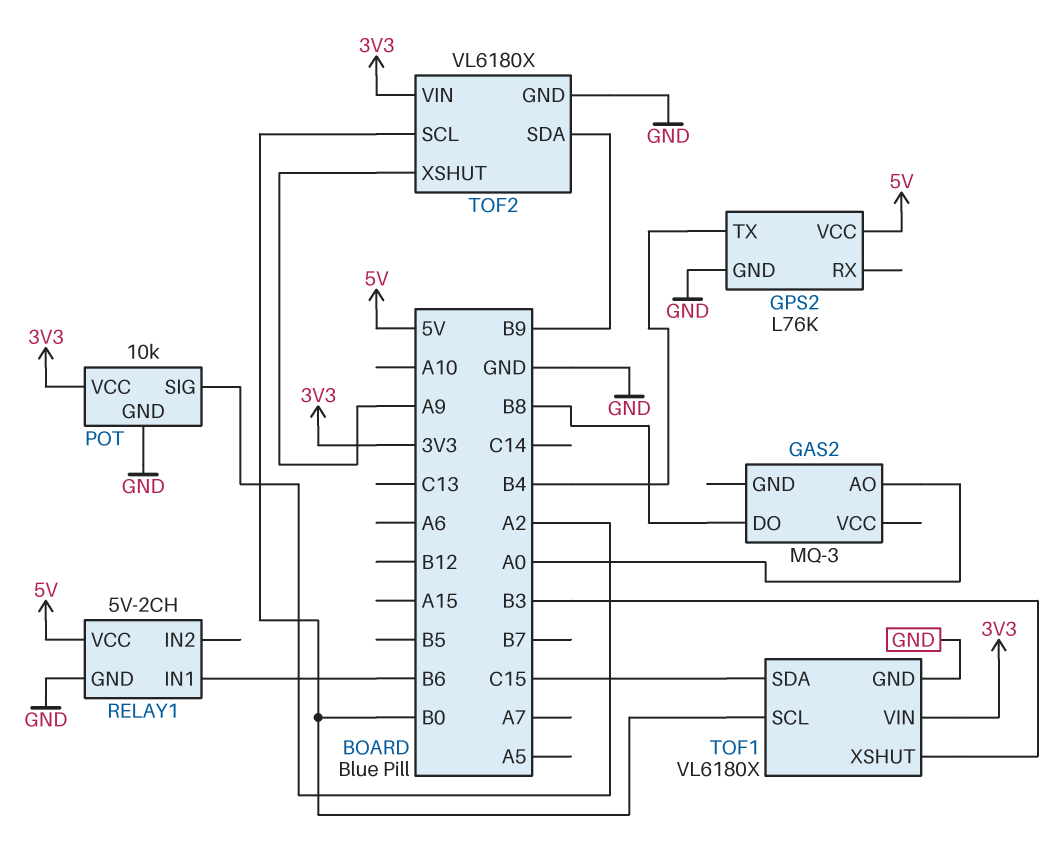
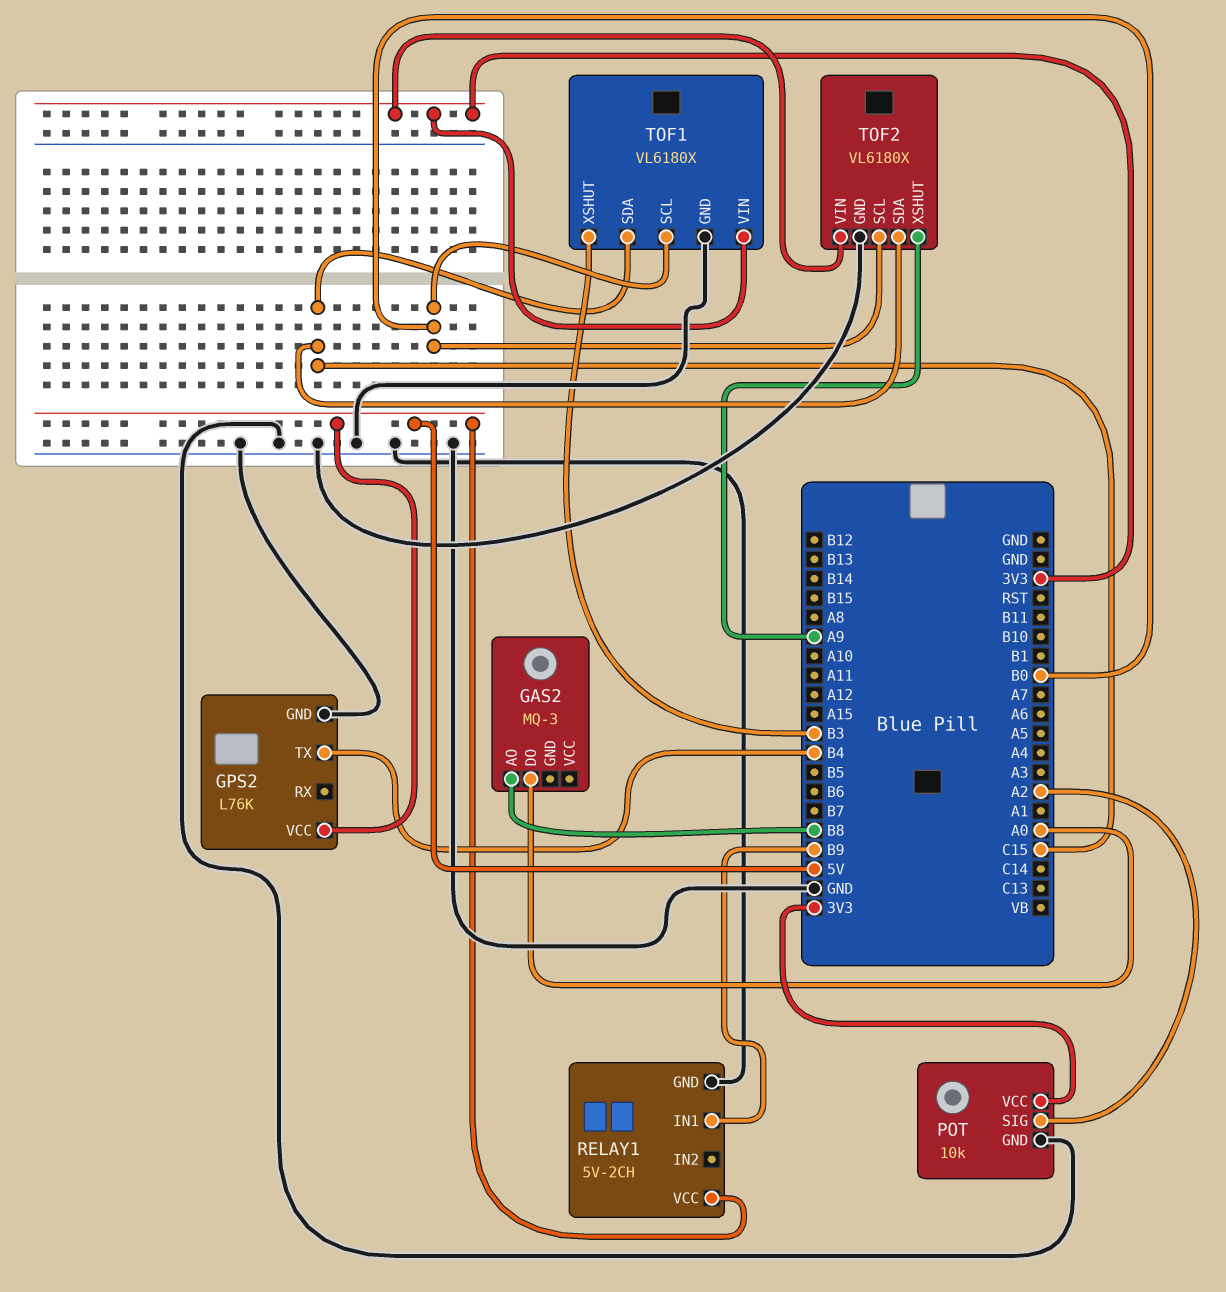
GAS2 pin AO: A0 -> B8
GAS2 pin DO: B8 -> A0
RELAY1 pin IN1: B6 -> B9
TOF2 pin SDA: B9 -> C15

